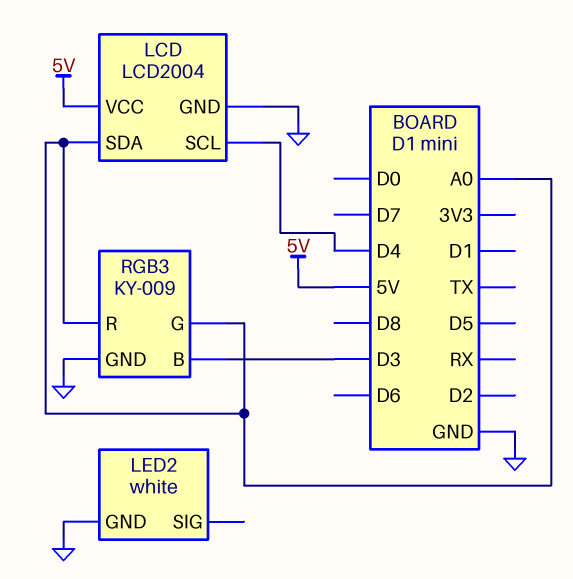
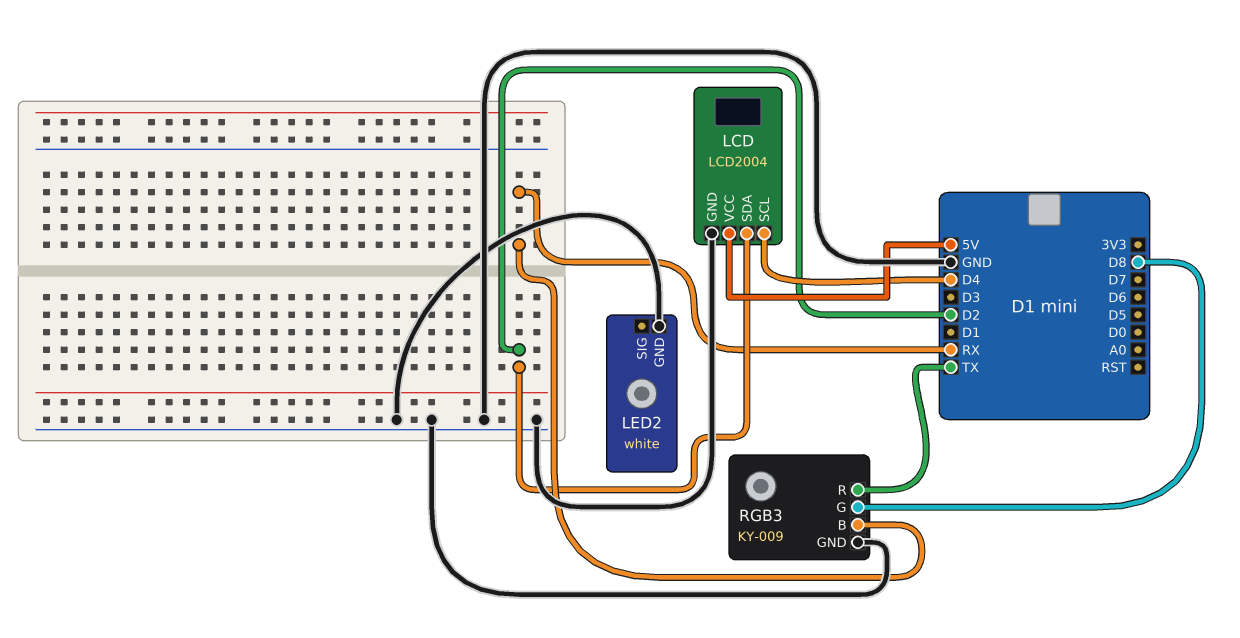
LCD pin SDA: A0 -> D2
RGB3 pin B: D3 -> RX
RGB3 pin G: A0 -> D8
RGB3 pin R: A0 -> TX

